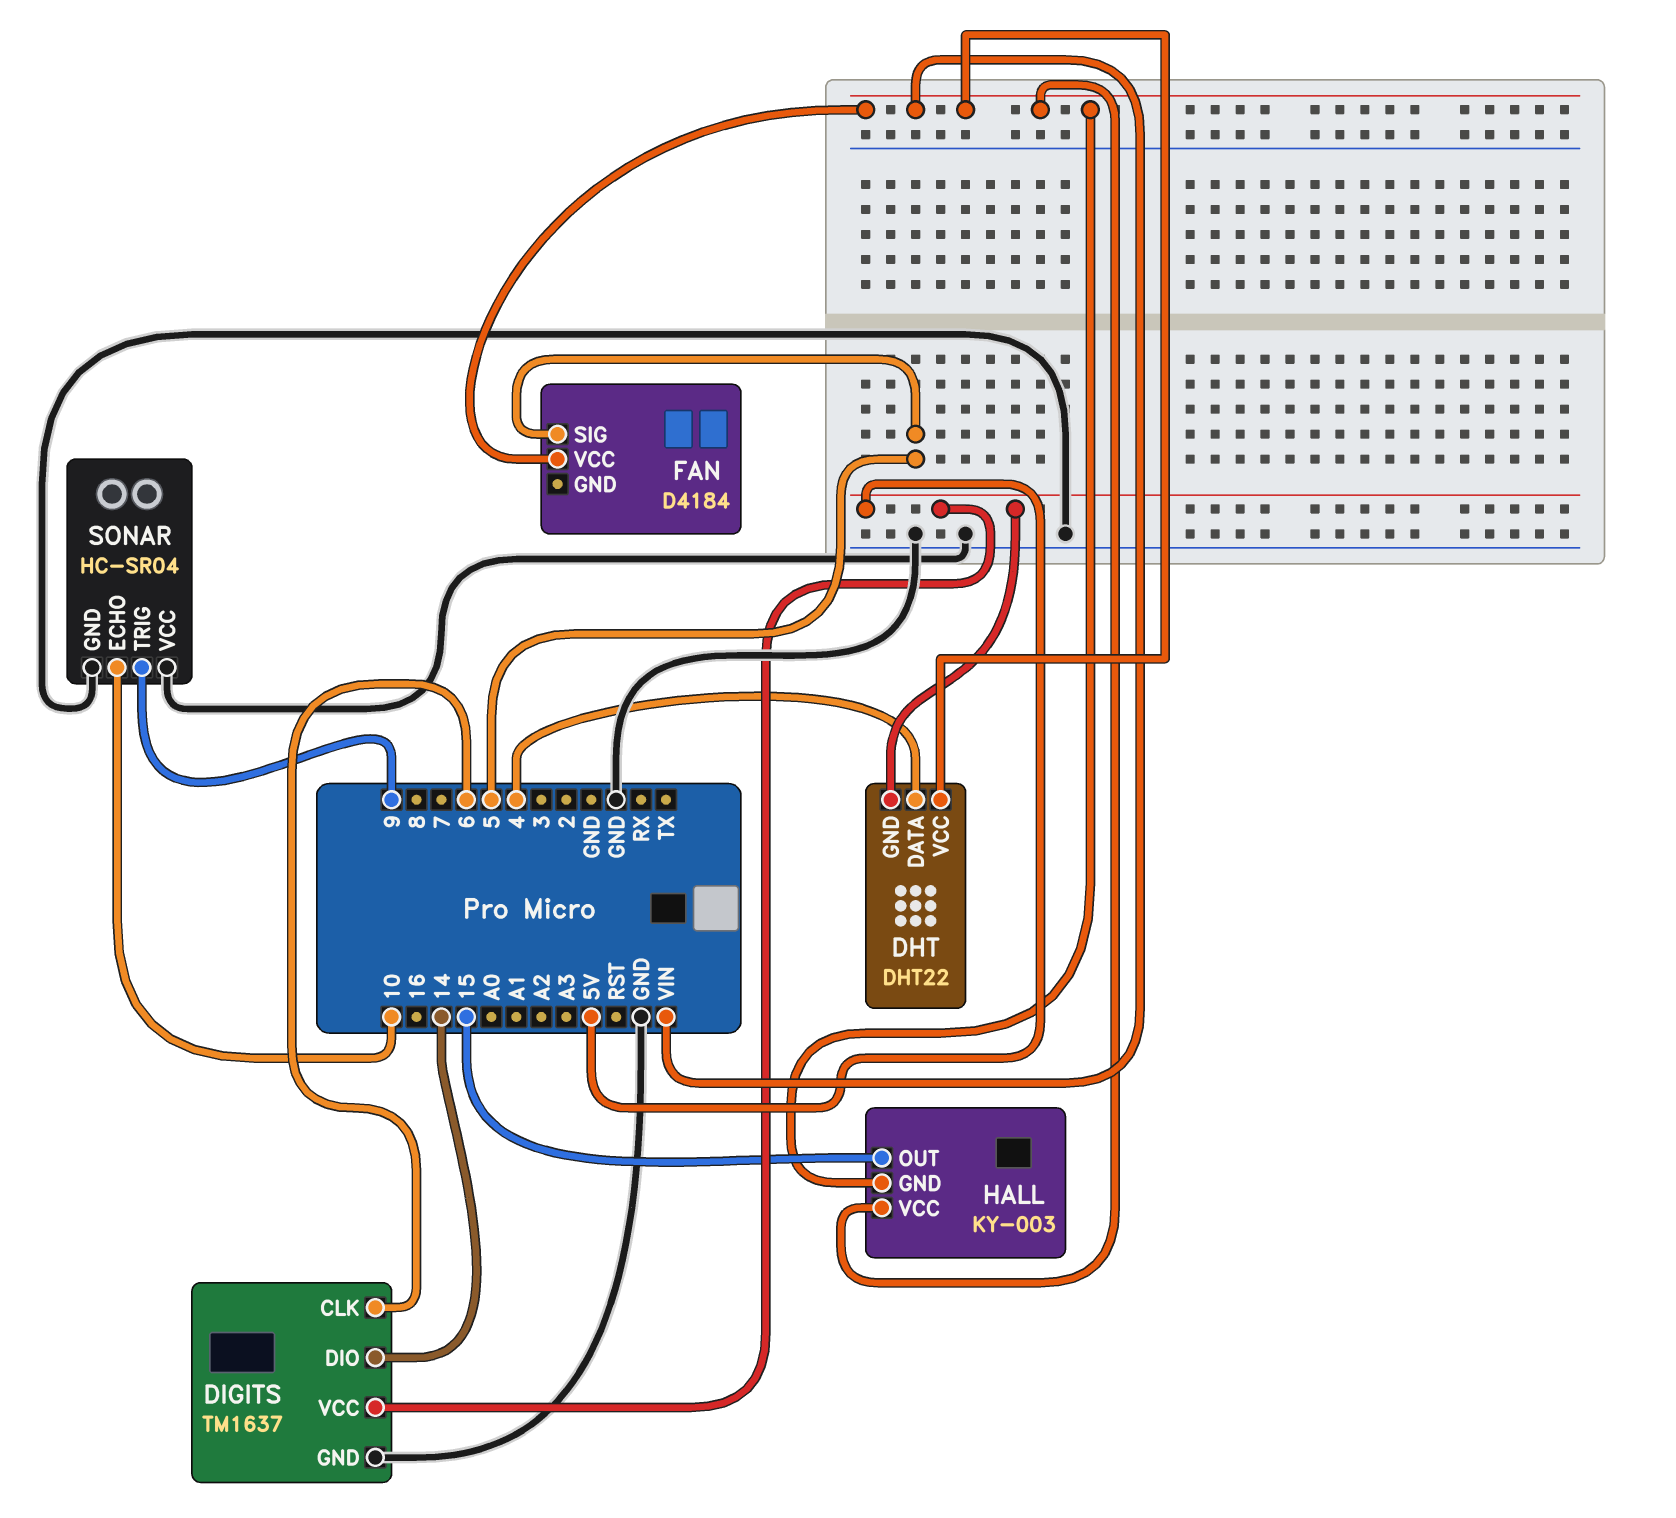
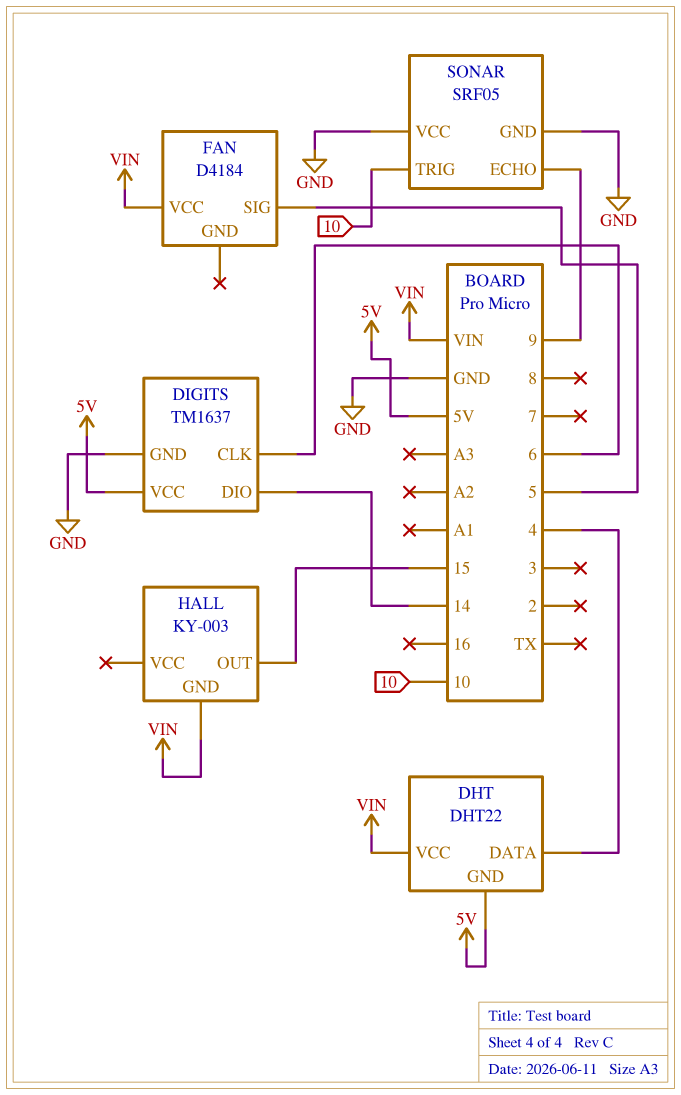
HALL pin VCC: VIN -> none
SONAR: HC-SR04 -> SRF05
SONAR pin ECHO: 10 -> 9
SONAR pin TRIG: 9 -> 10

